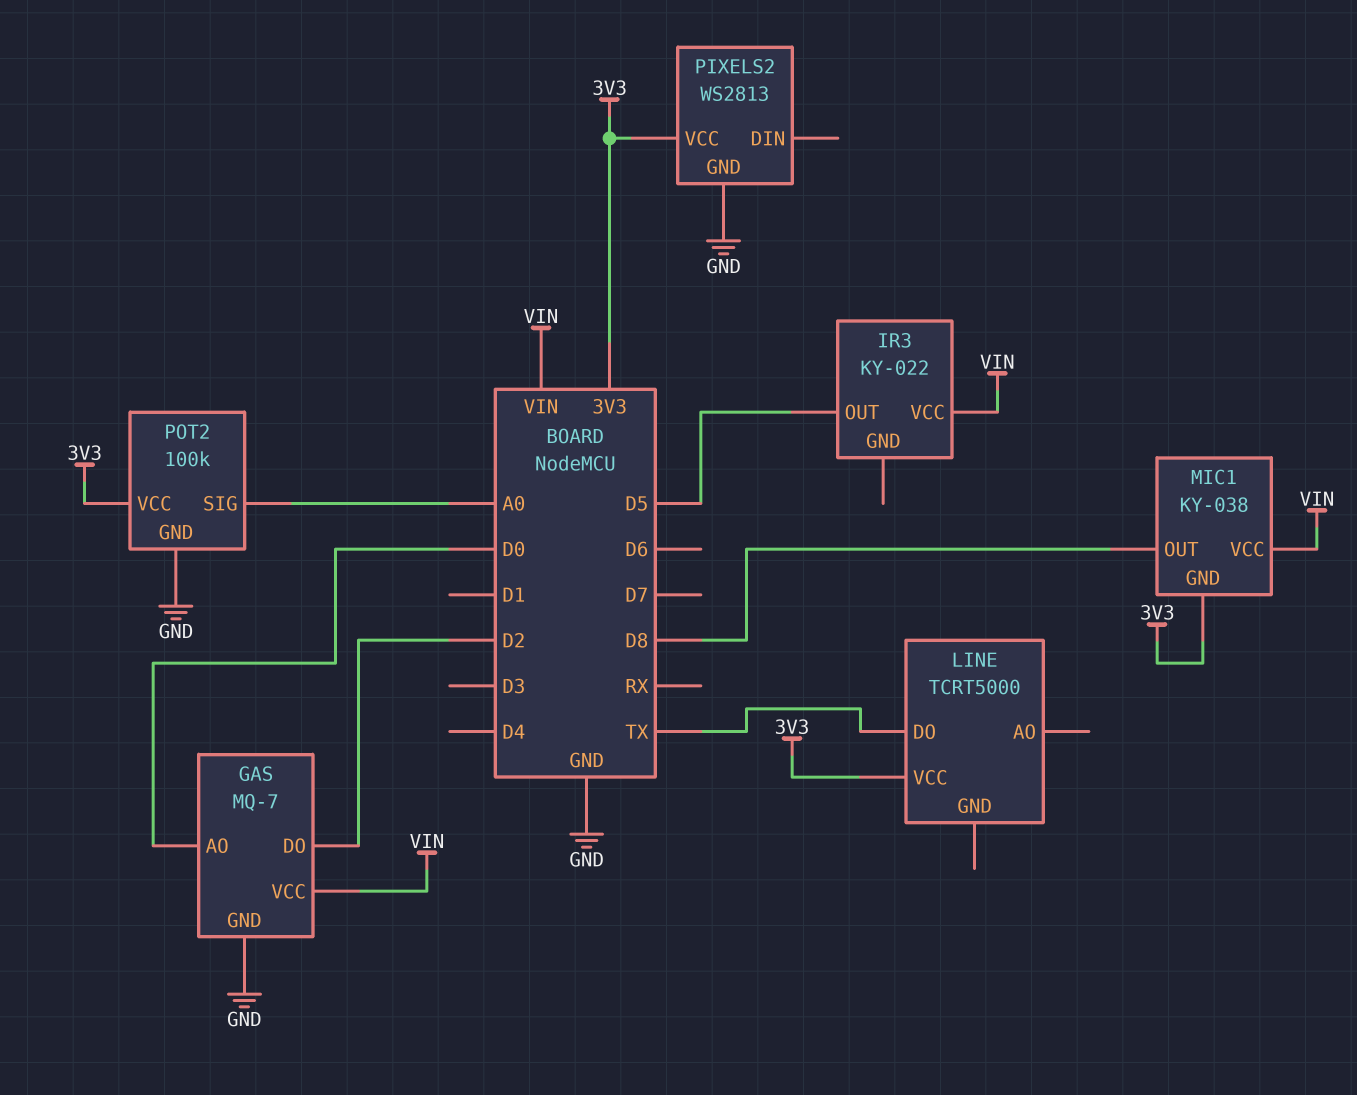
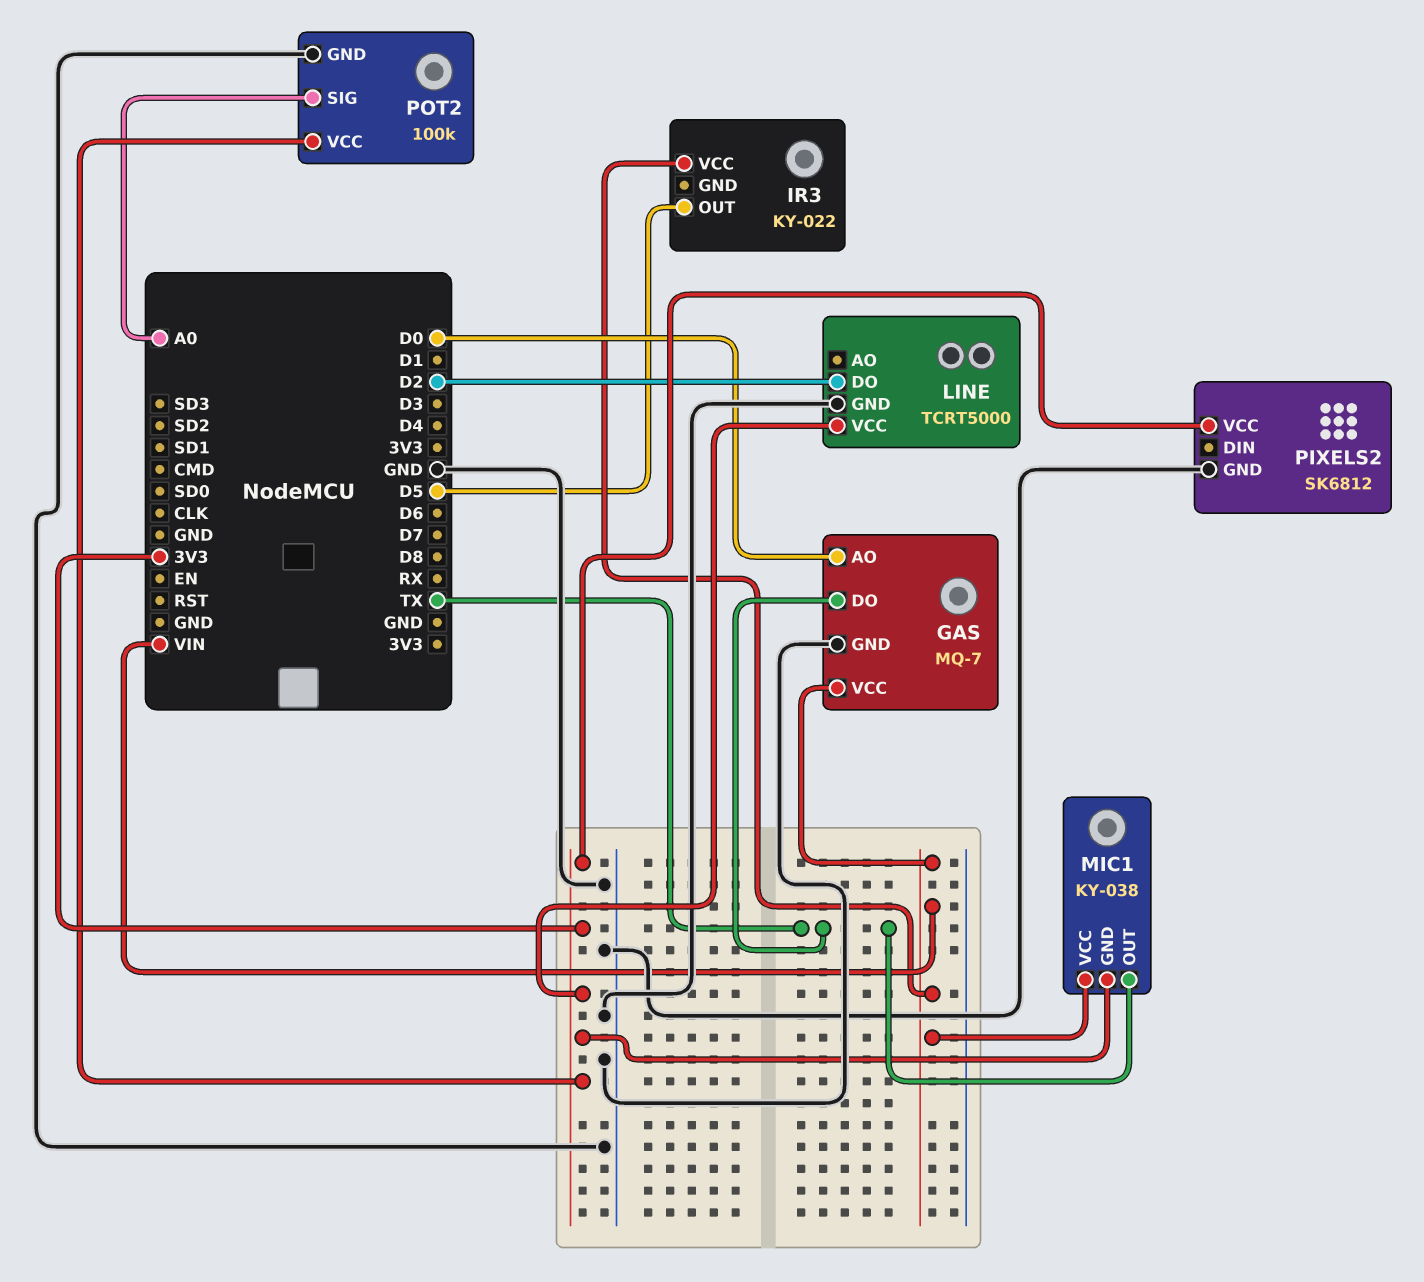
GAS pin DO: D2 -> TX
LINE pin DO: TX -> D2
LINE pin GND: none -> GND
MIC1 pin OUT: D8 -> TX
PIXELS2: WS2813 -> SK6812

